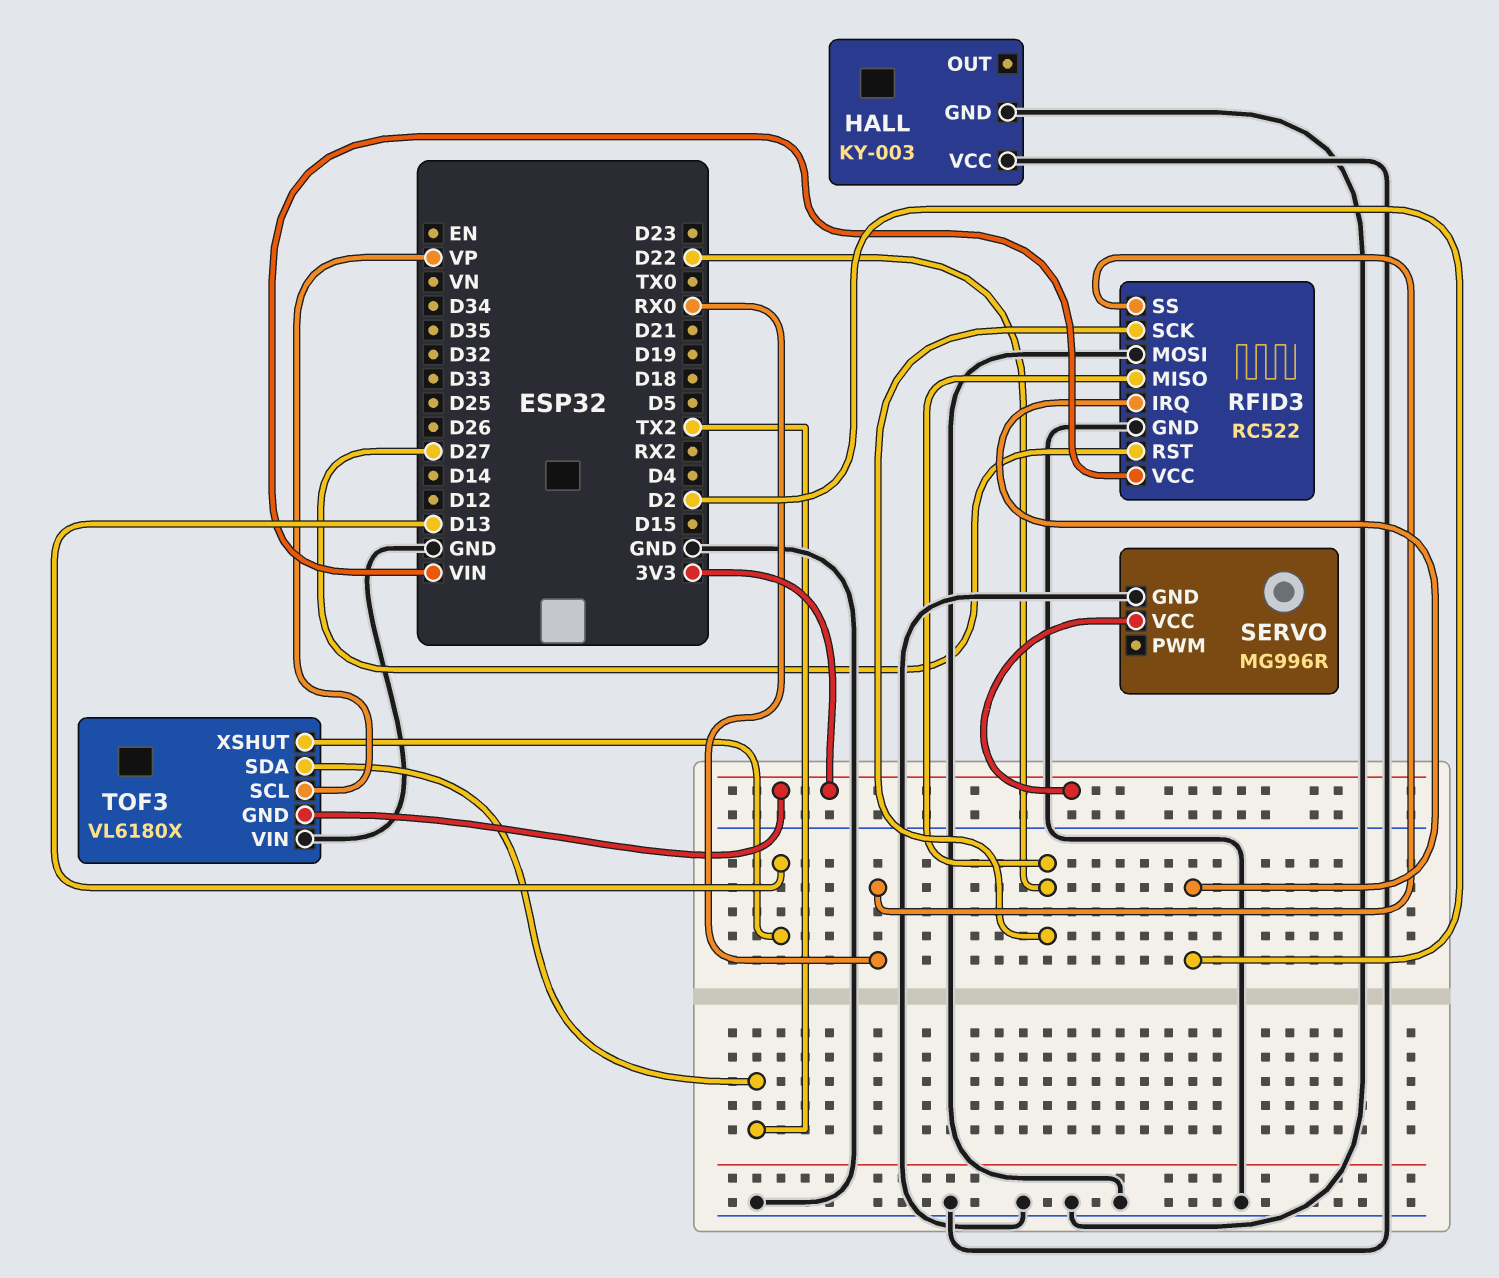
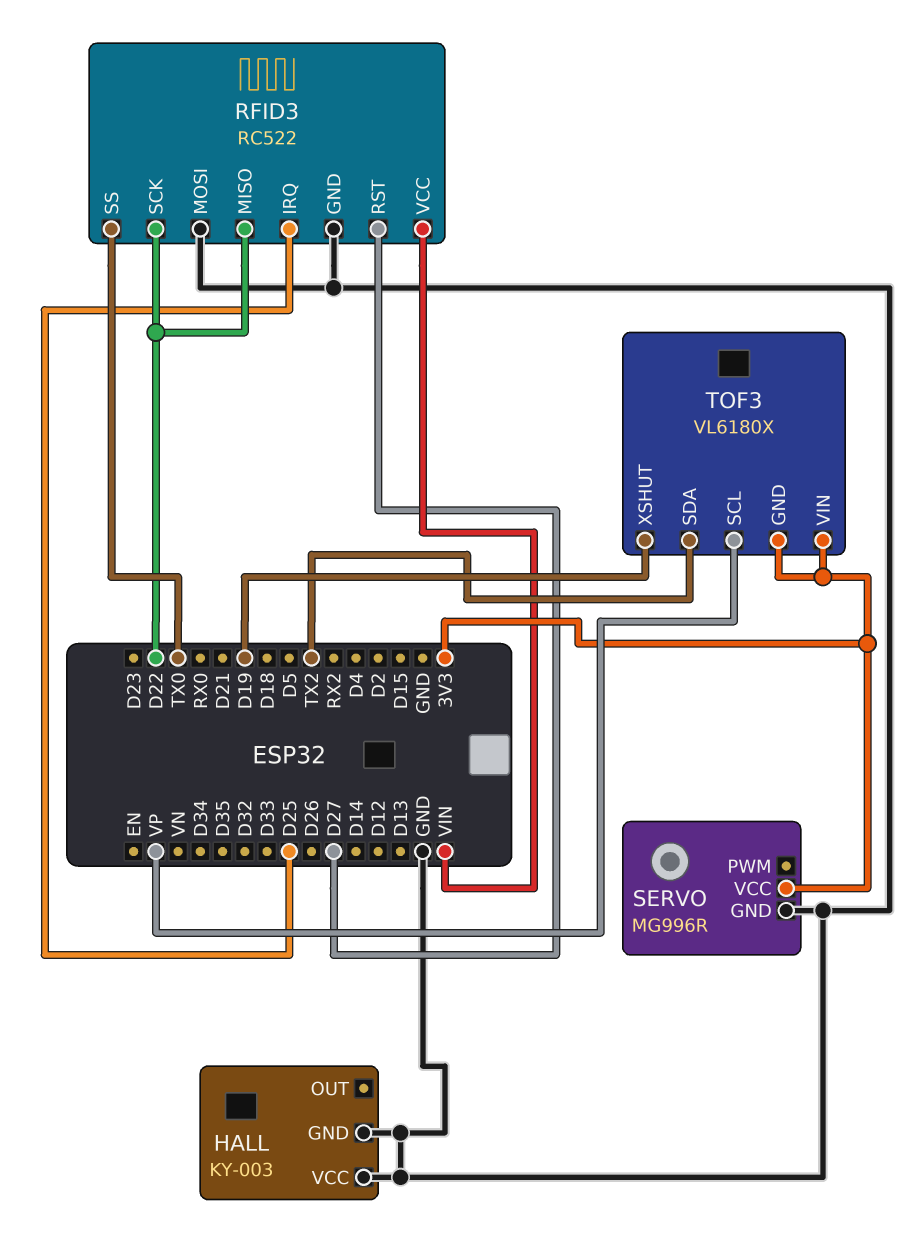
RFID3 pin IRQ: D2 -> D25
RFID3 pin SS: RX0 -> TX0
TOF3 pin VIN: GND -> 3V3
TOF3 pin XSHUT: D13 -> D19

